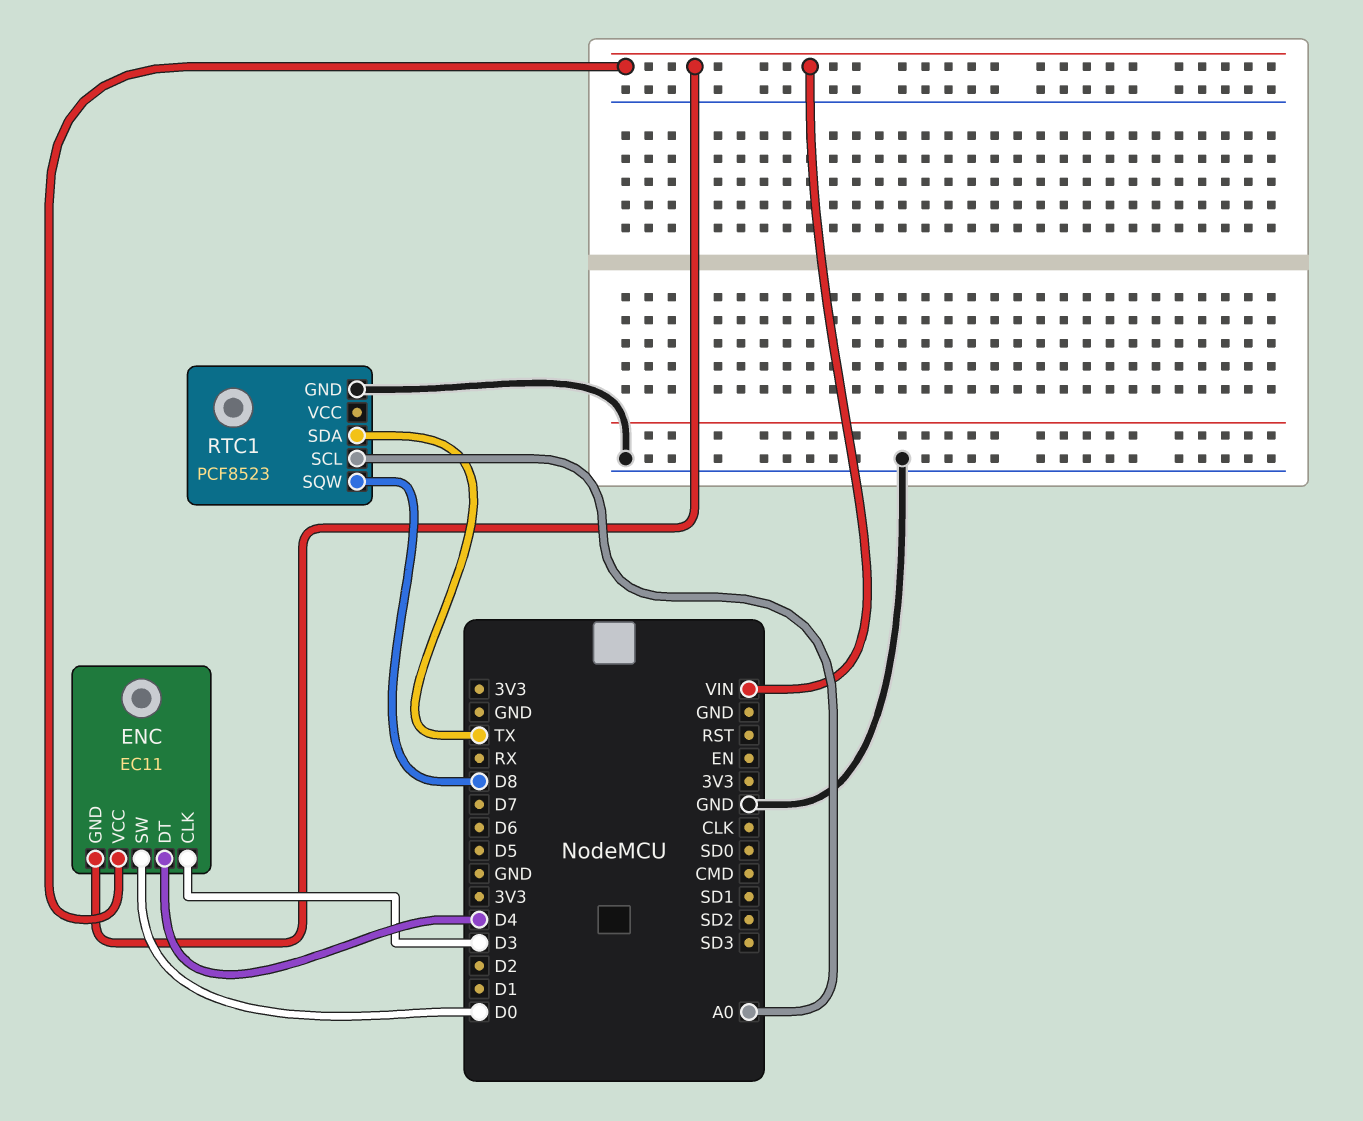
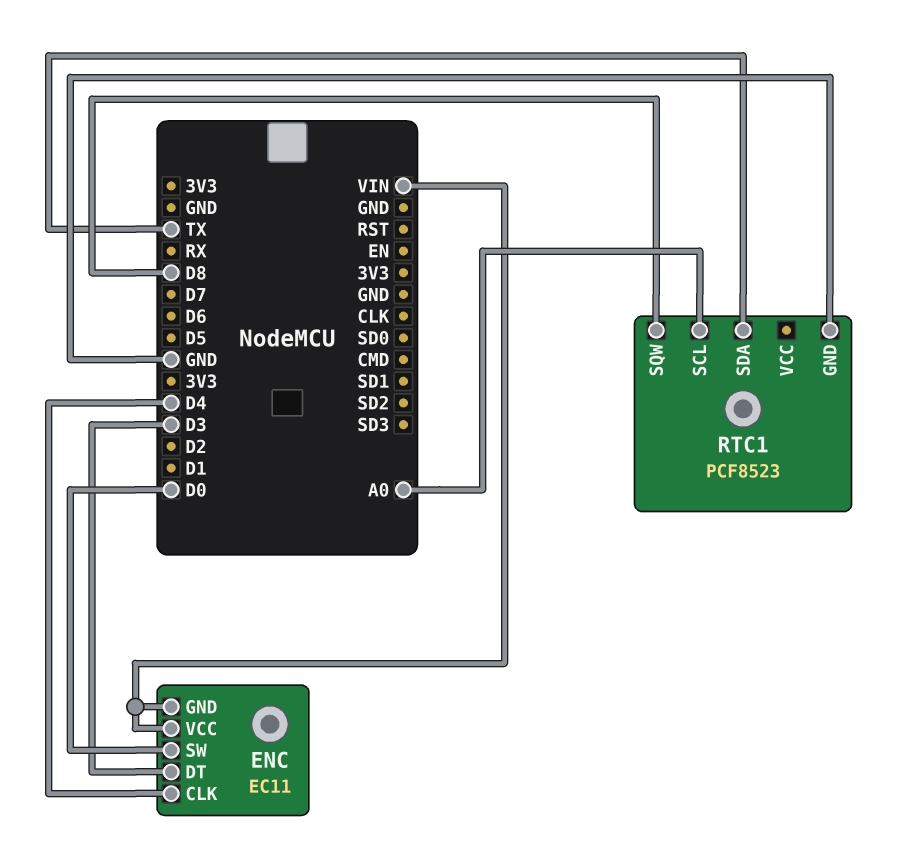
ENC pin CLK: D3 -> D4
ENC pin DT: D4 -> D3

